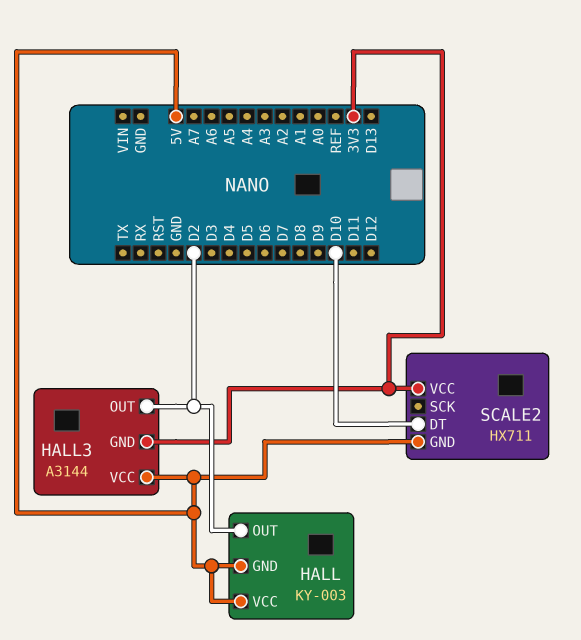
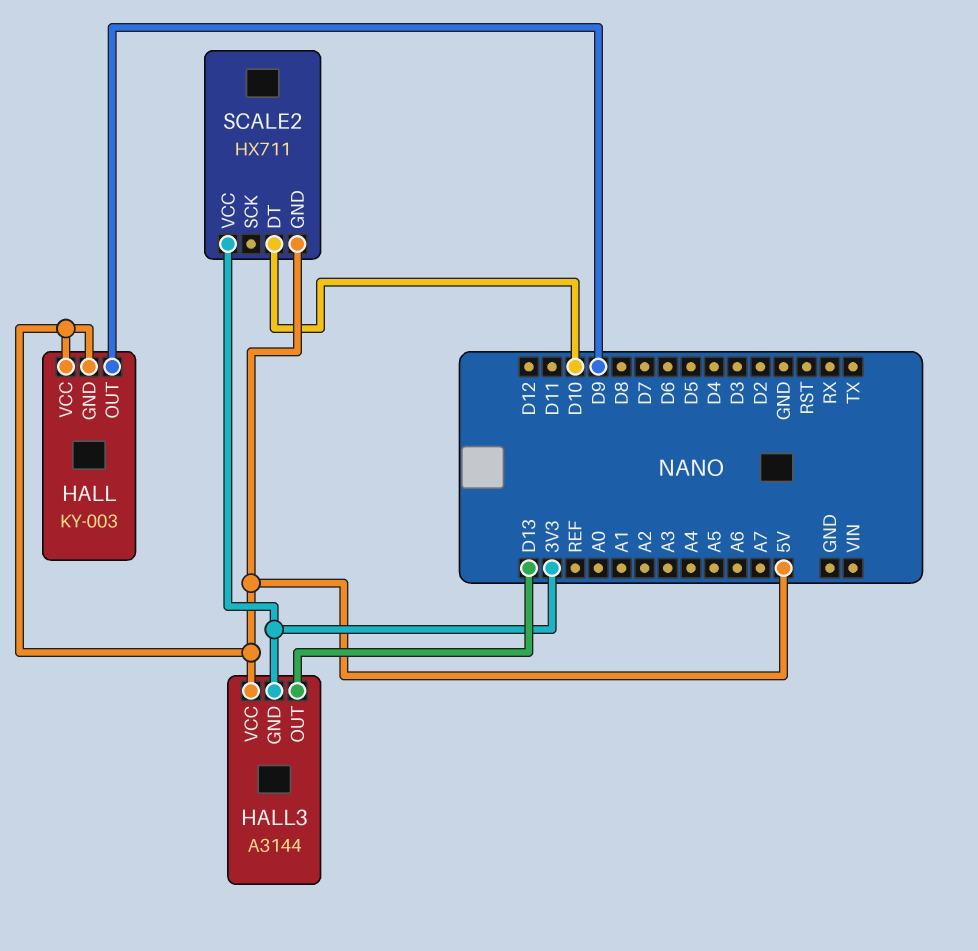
HALL pin OUT: D2 -> D9
HALL3 pin OUT: D2 -> D13

